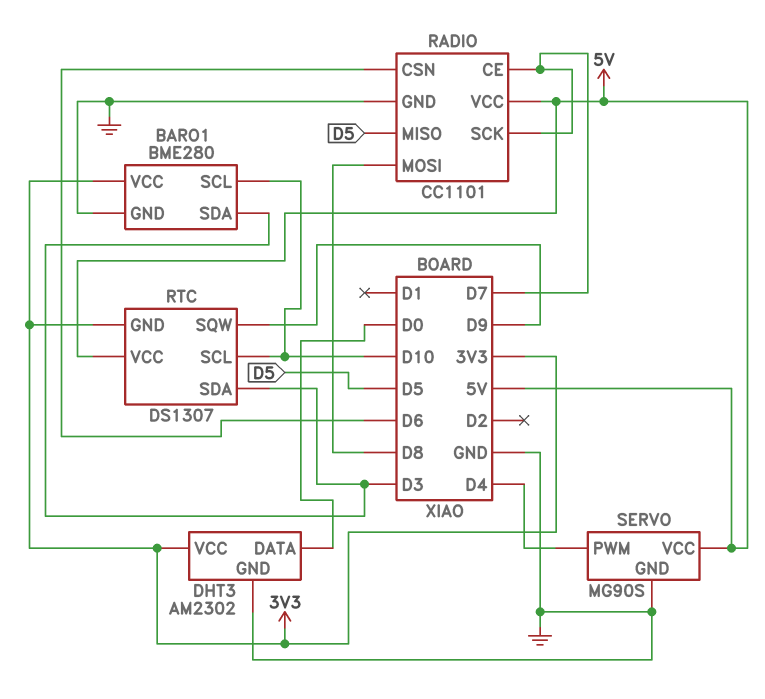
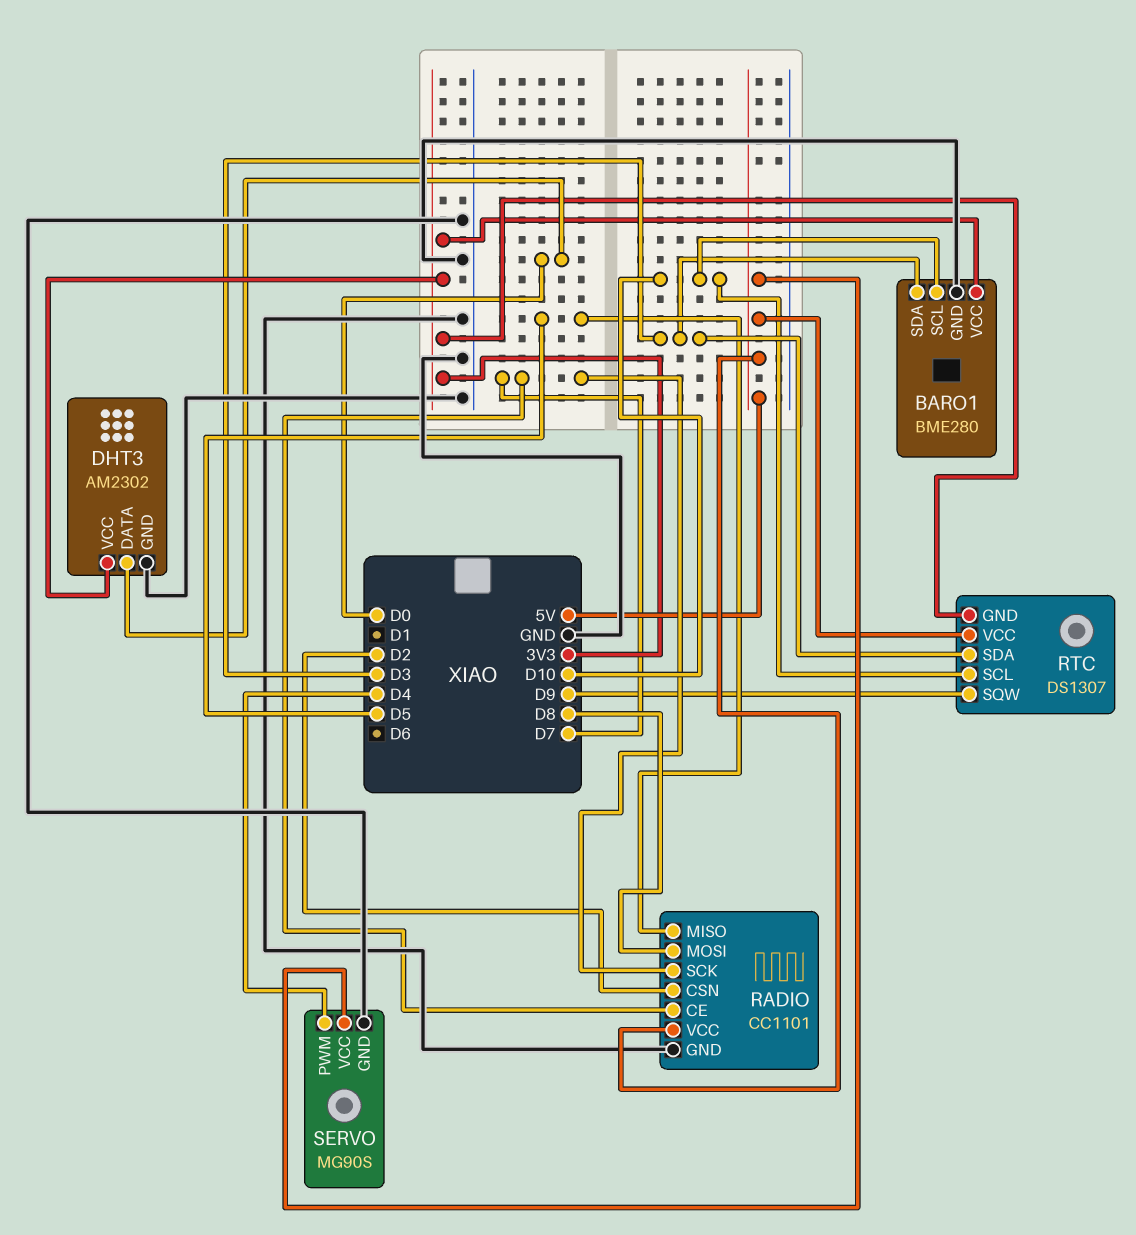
RADIO pin CSN: D6 -> D2

